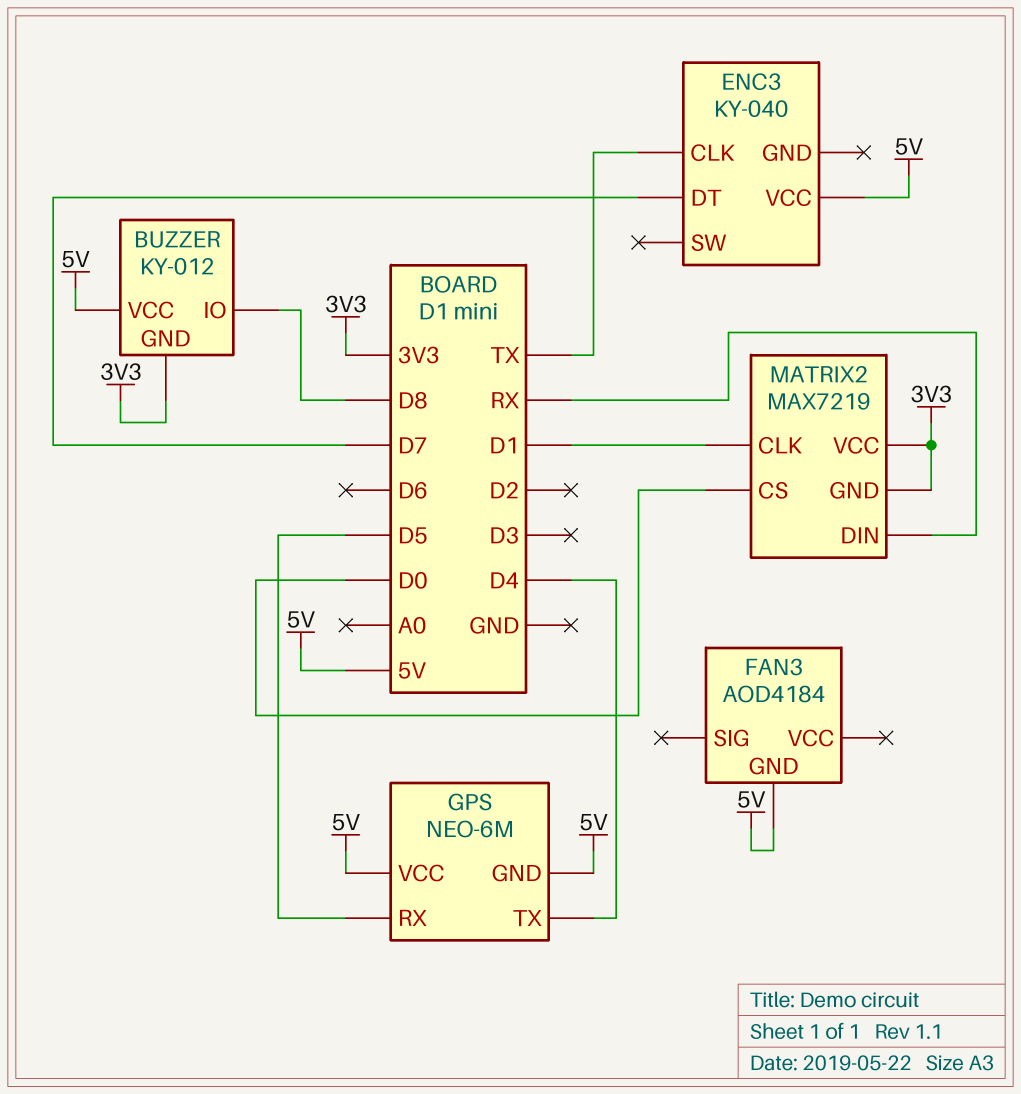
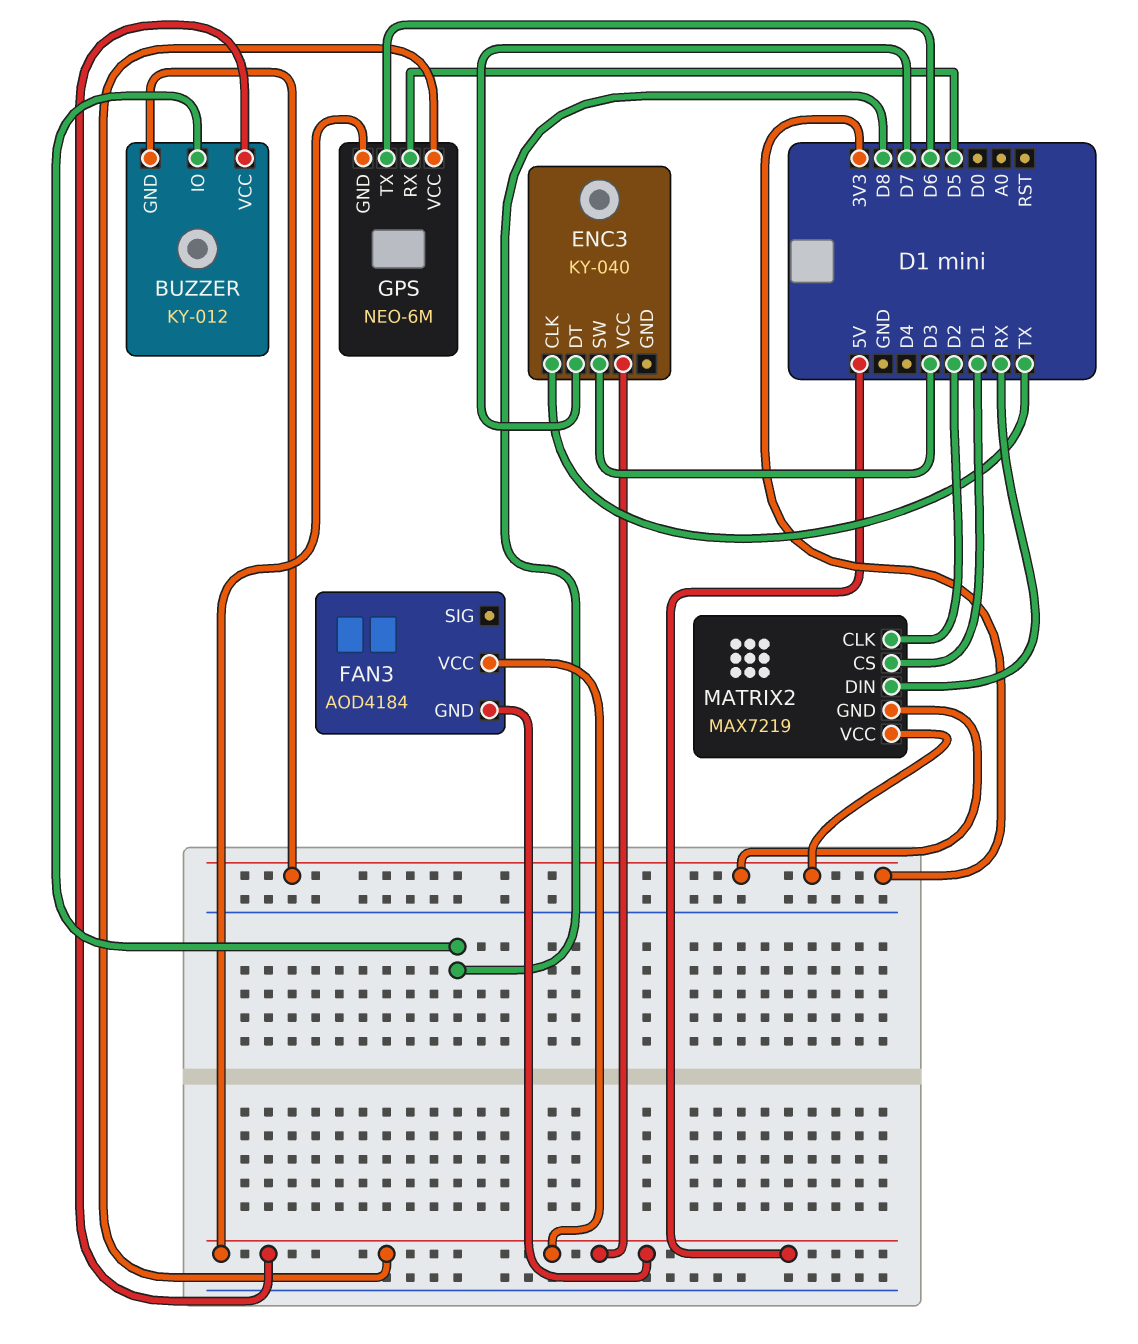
ENC3 pin SW: none -> D3
FAN3 pin VCC: none -> 5V
GPS pin TX: D4 -> D6
MATRIX2 pin CLK: D1 -> D2
MATRIX2 pin CS: D0 -> D1

